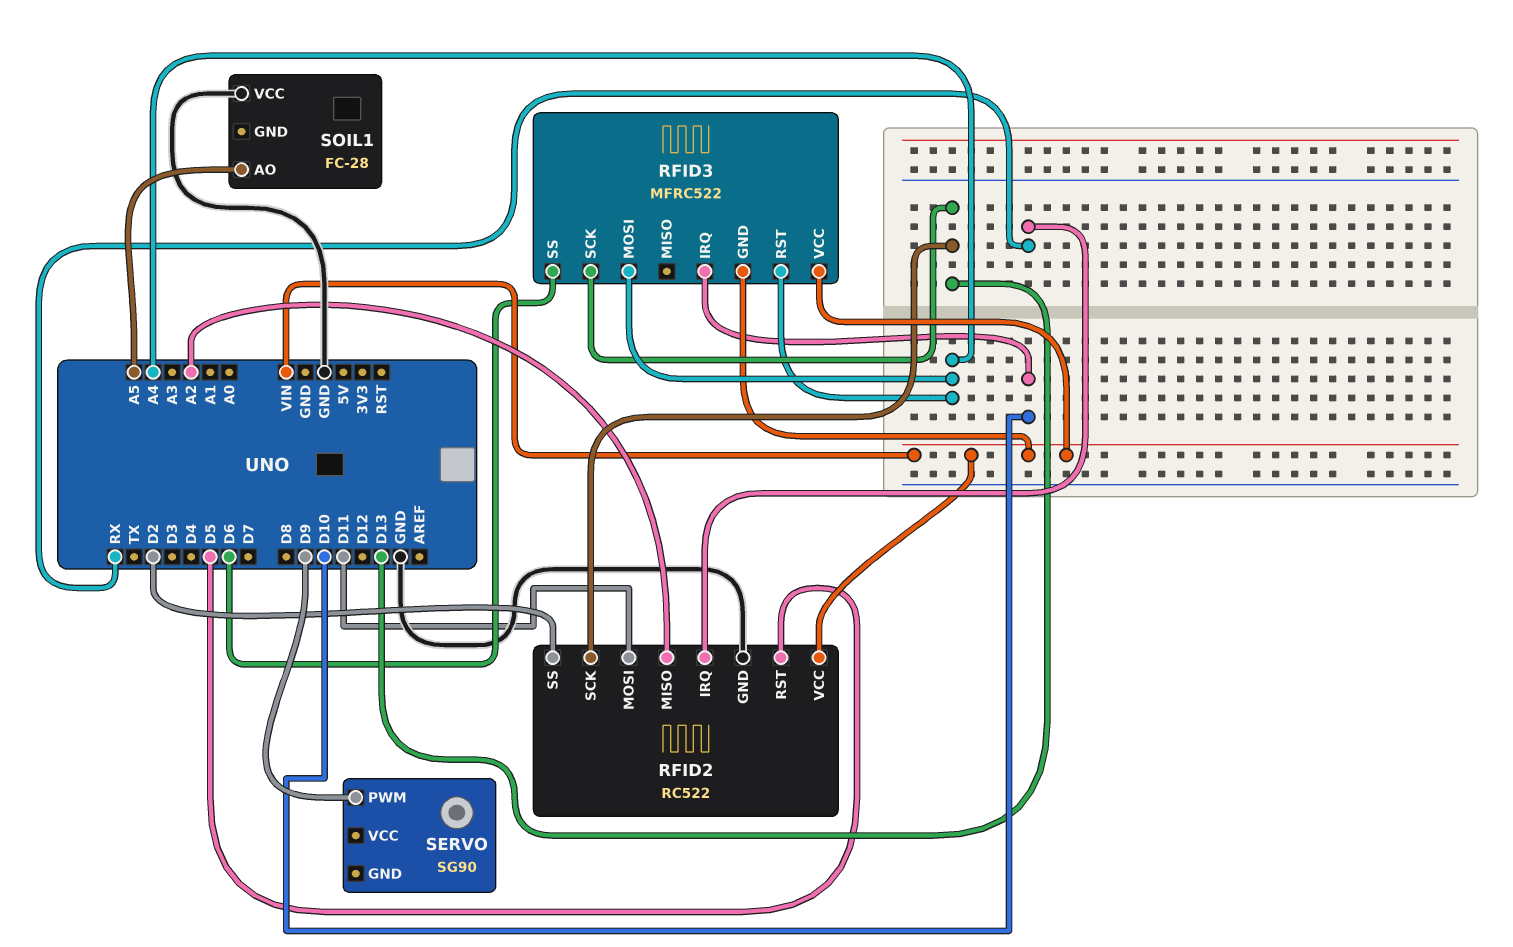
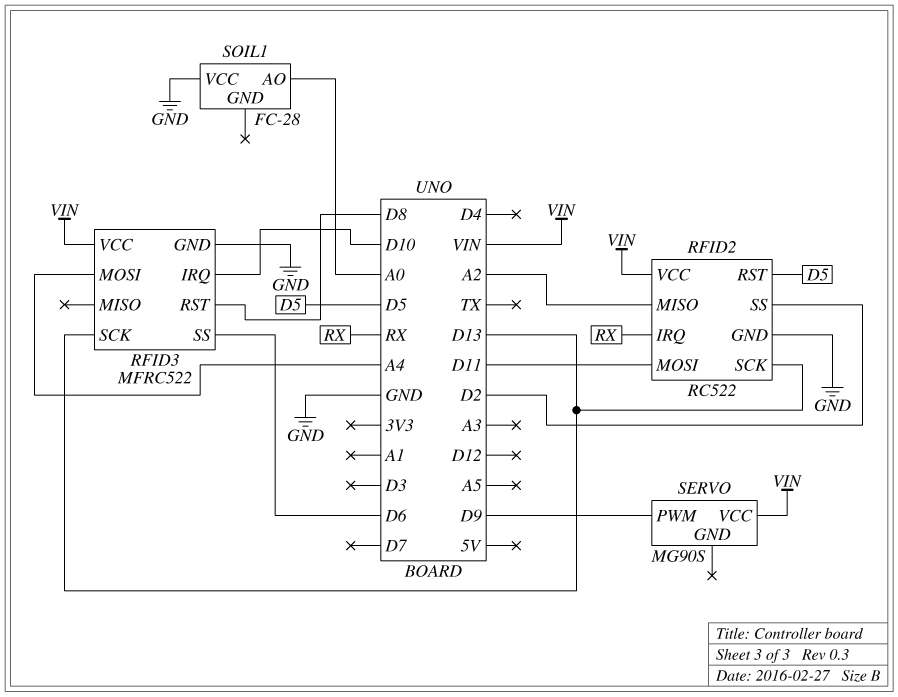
RFID3 pin GND: VIN -> GND
RFID3 pin RST: A4 -> D8
SERVO: SG90 -> MG90S
SERVO pin VCC: none -> VIN
SOIL1 pin AO: A5 -> A0

